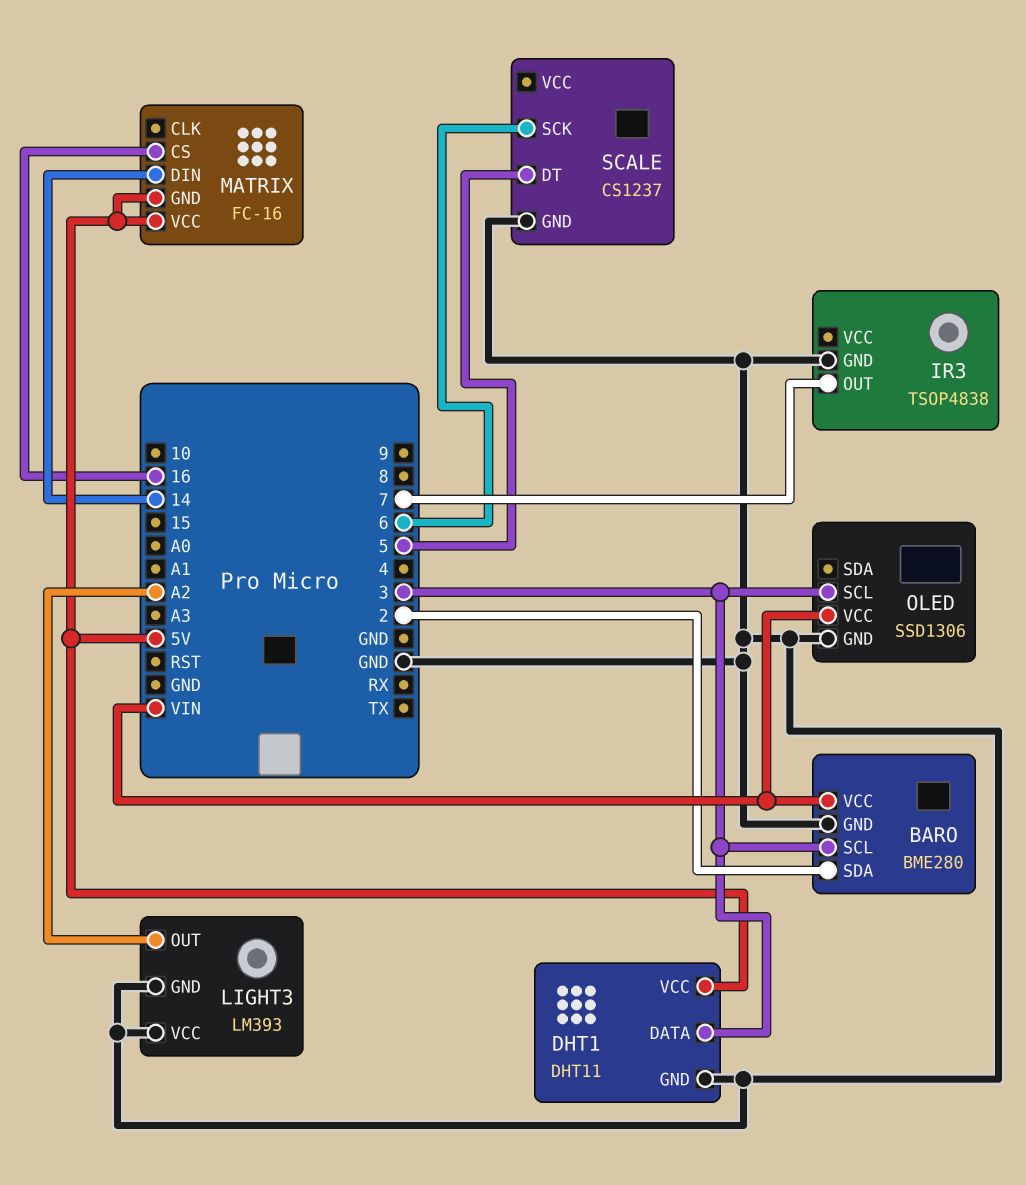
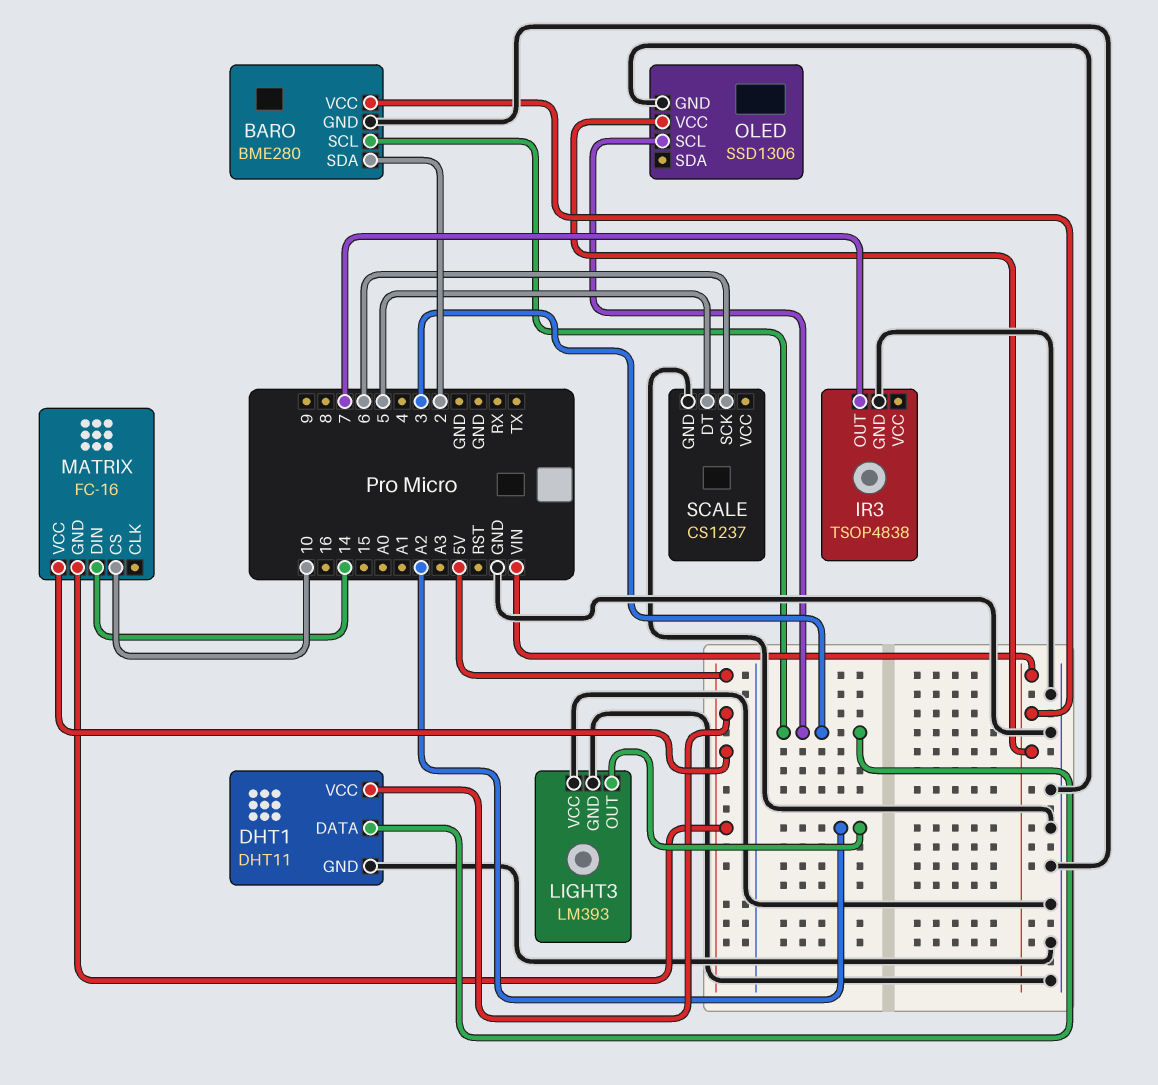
MATRIX pin CS: 16 -> 10

